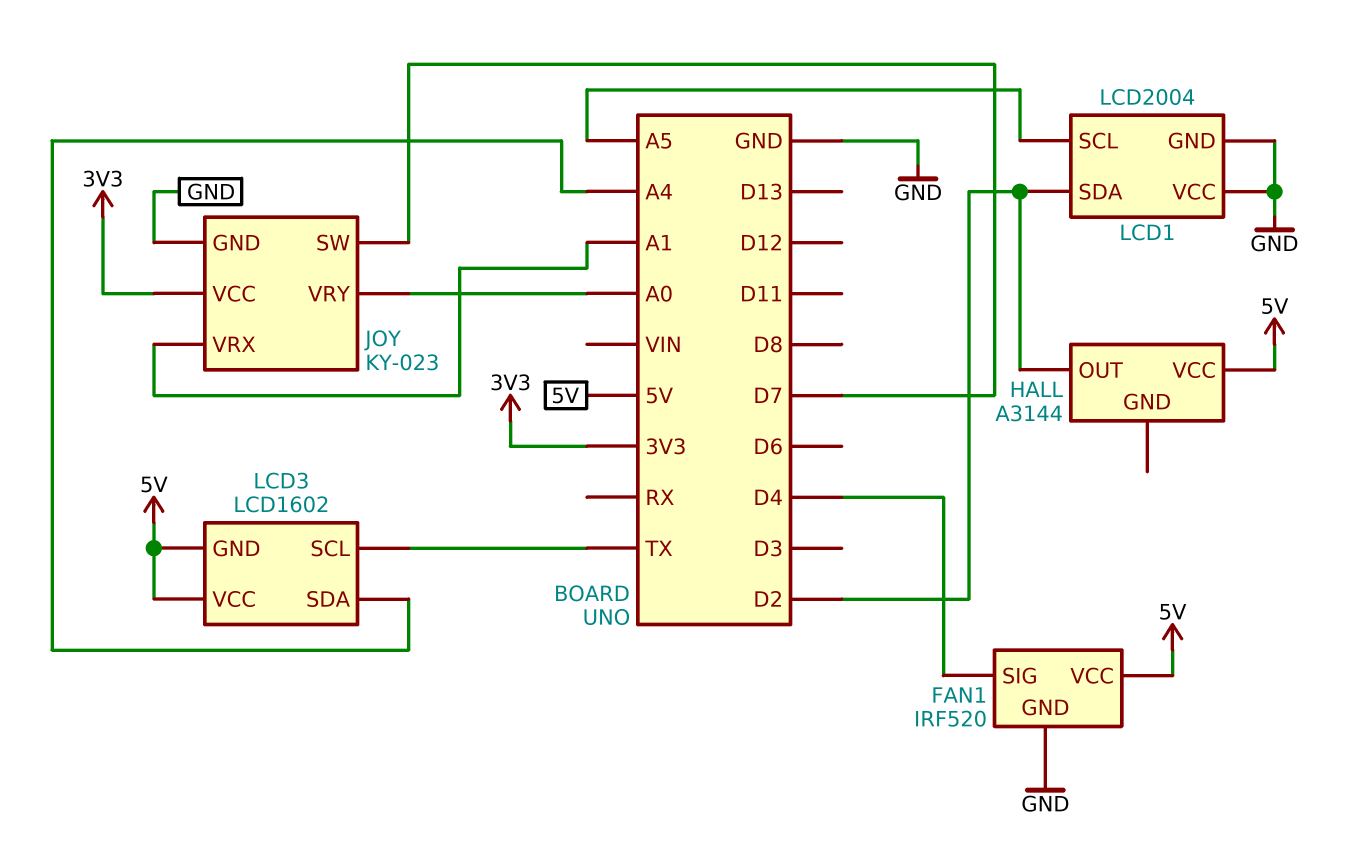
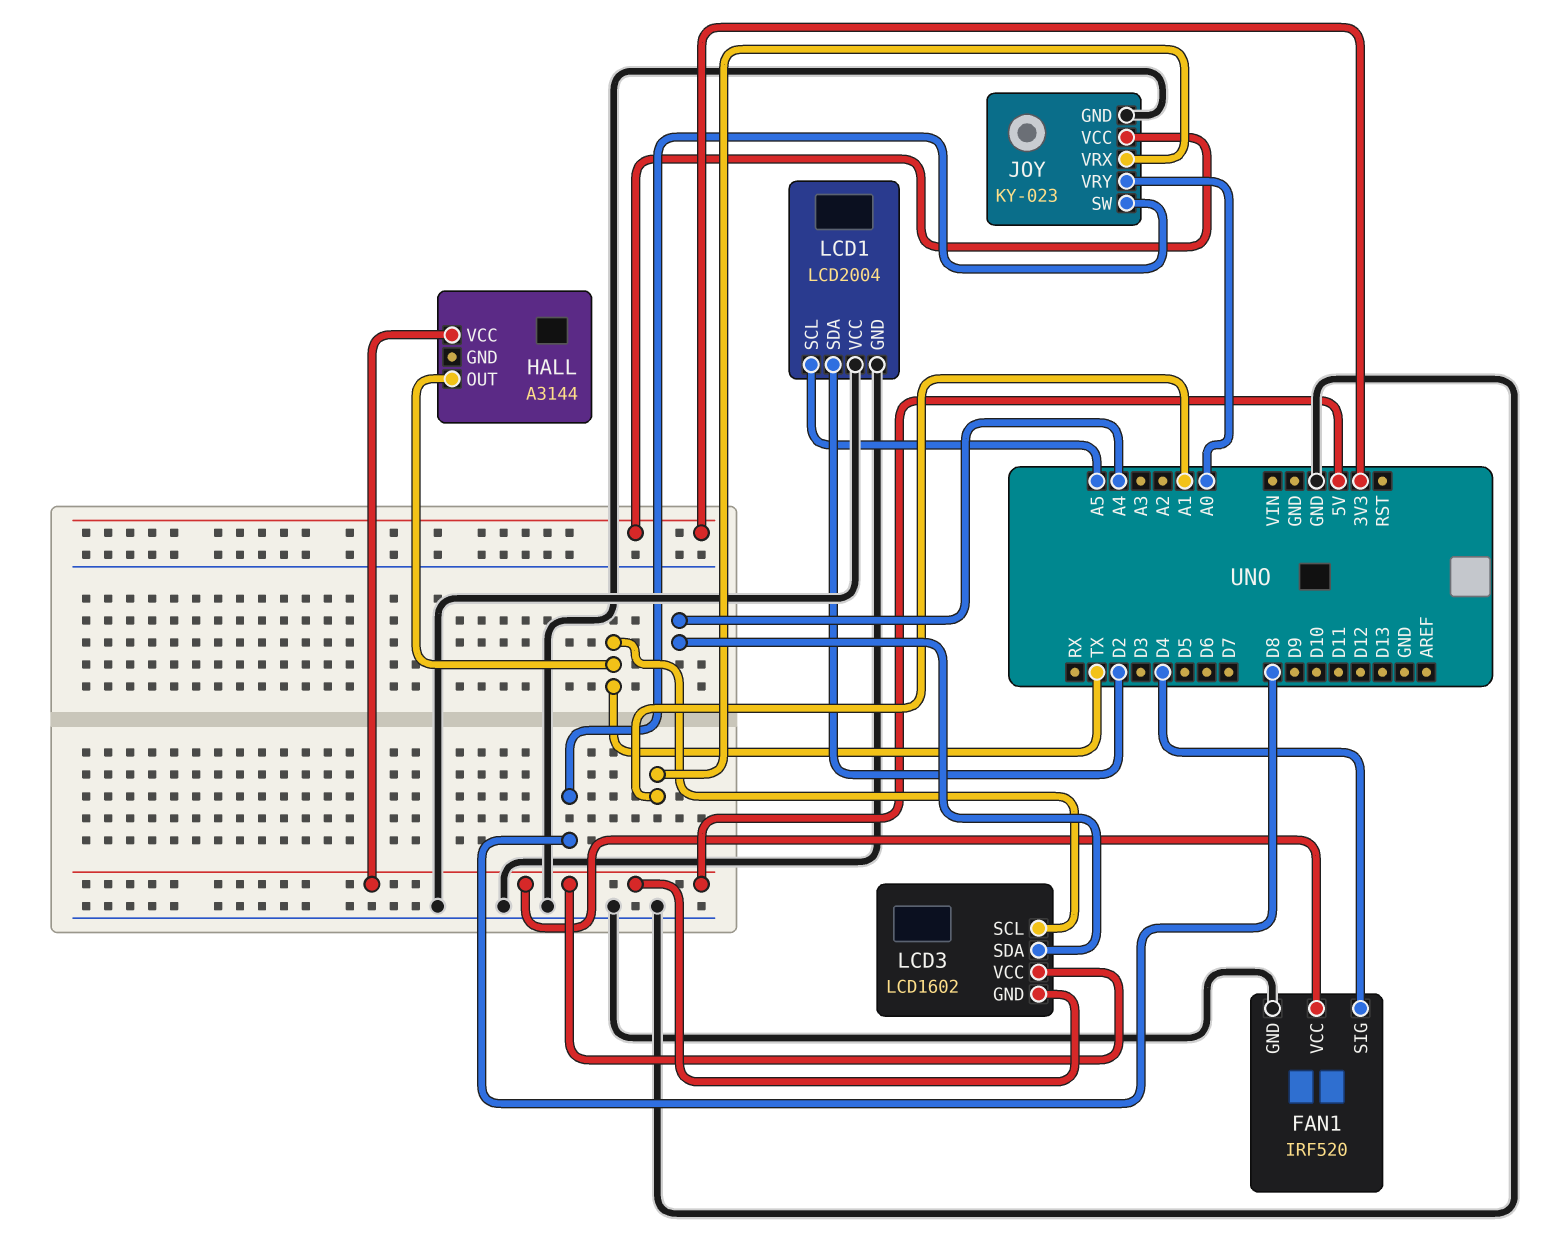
HALL pin OUT: D2 -> TX
JOY pin SW: D7 -> D8

